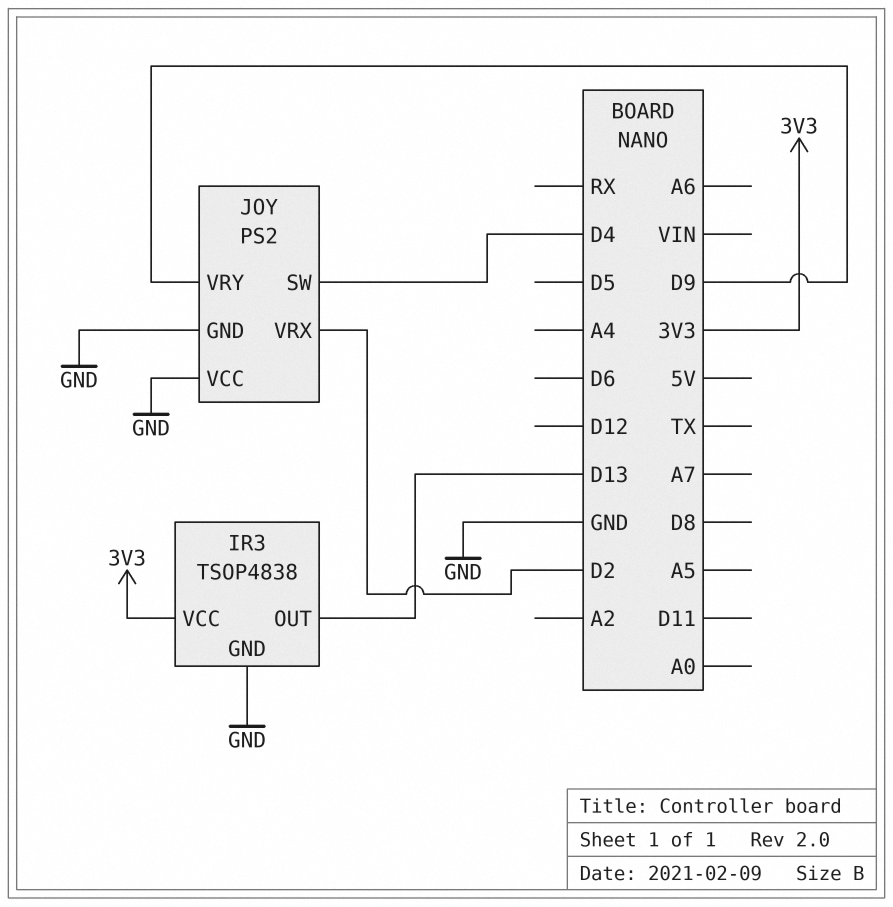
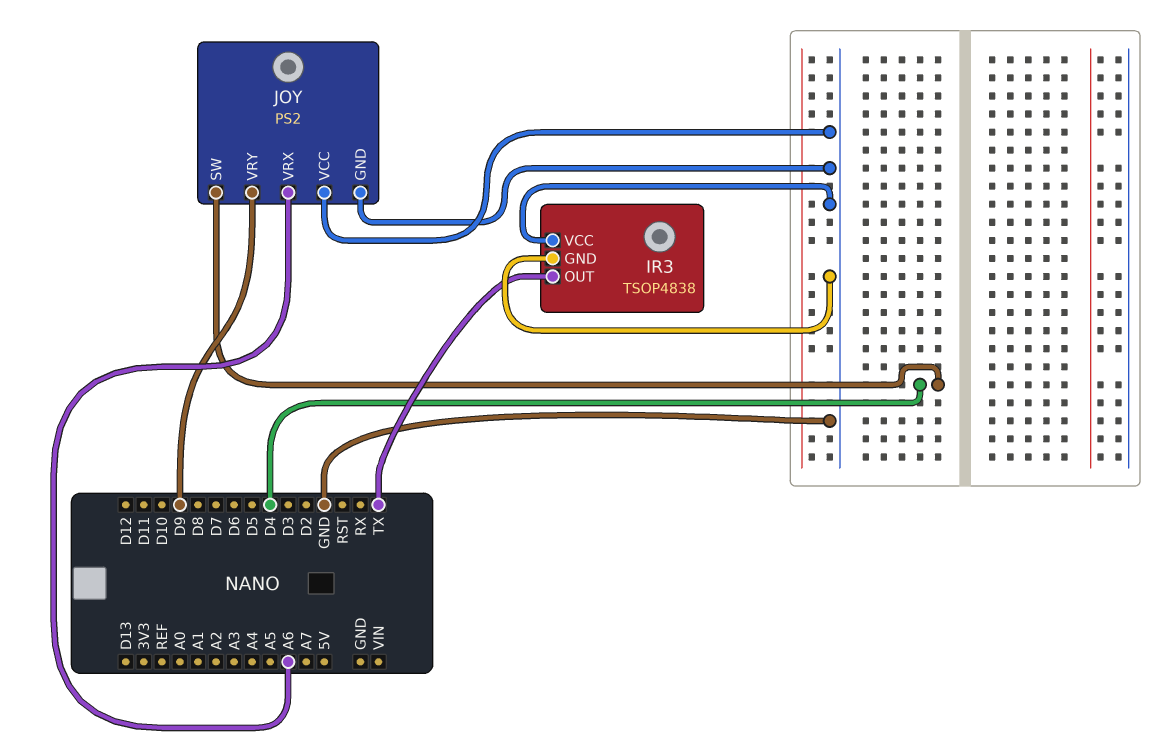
IR3 pin OUT: D13 -> TX
IR3 pin VCC: 3V3 -> GND
JOY pin VRX: D2 -> A6

